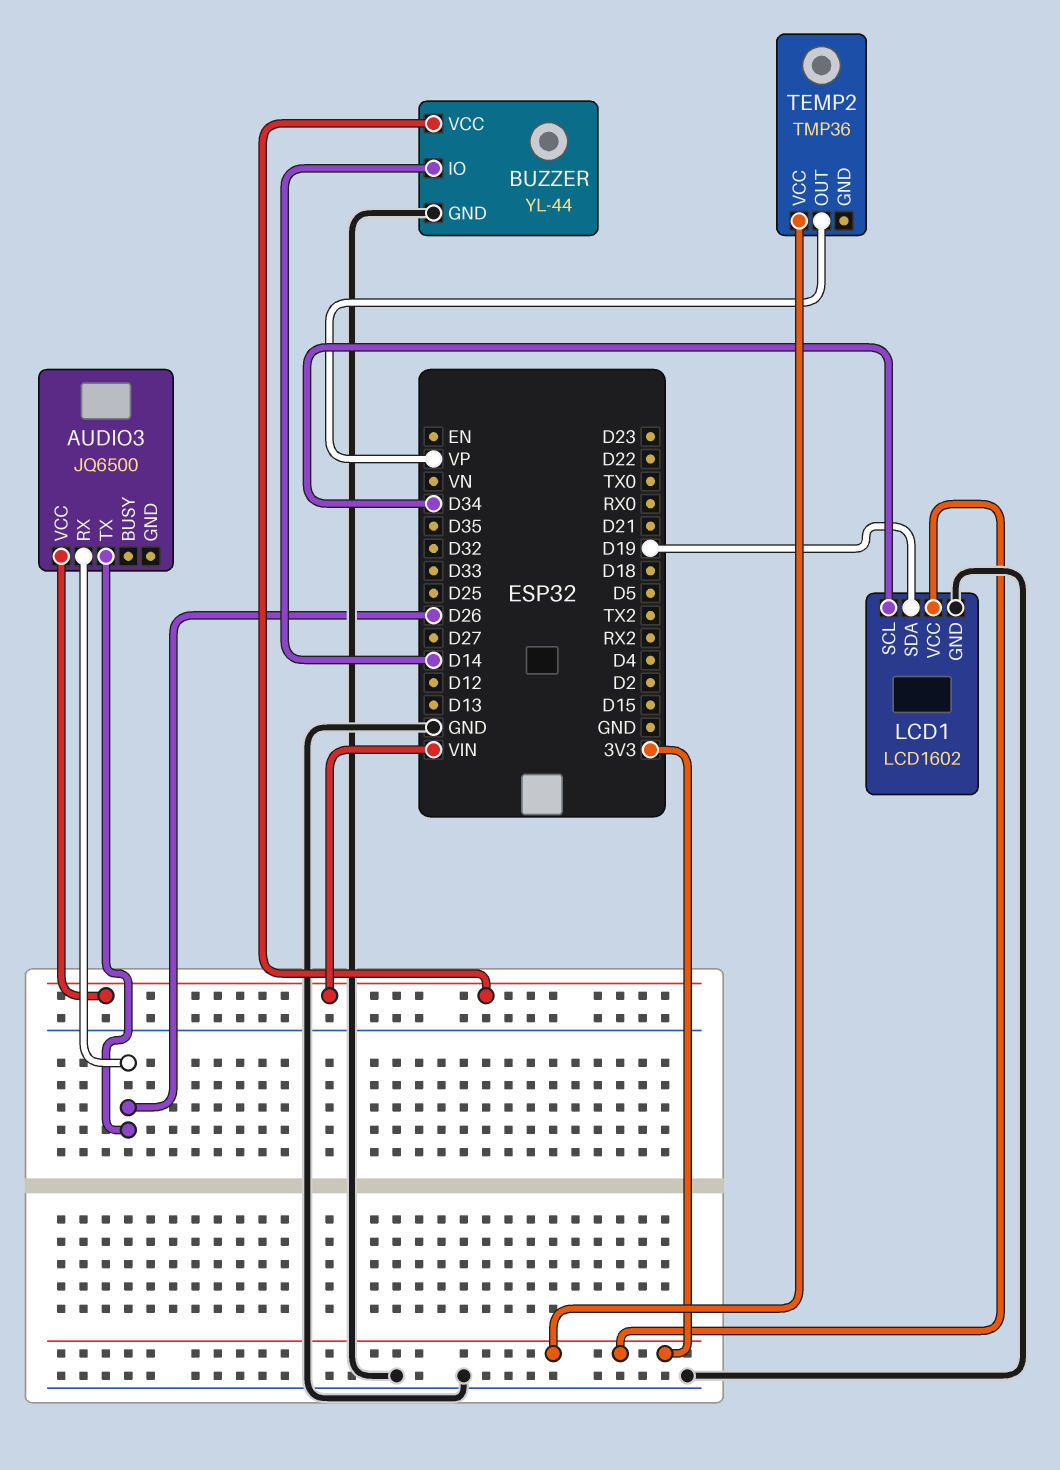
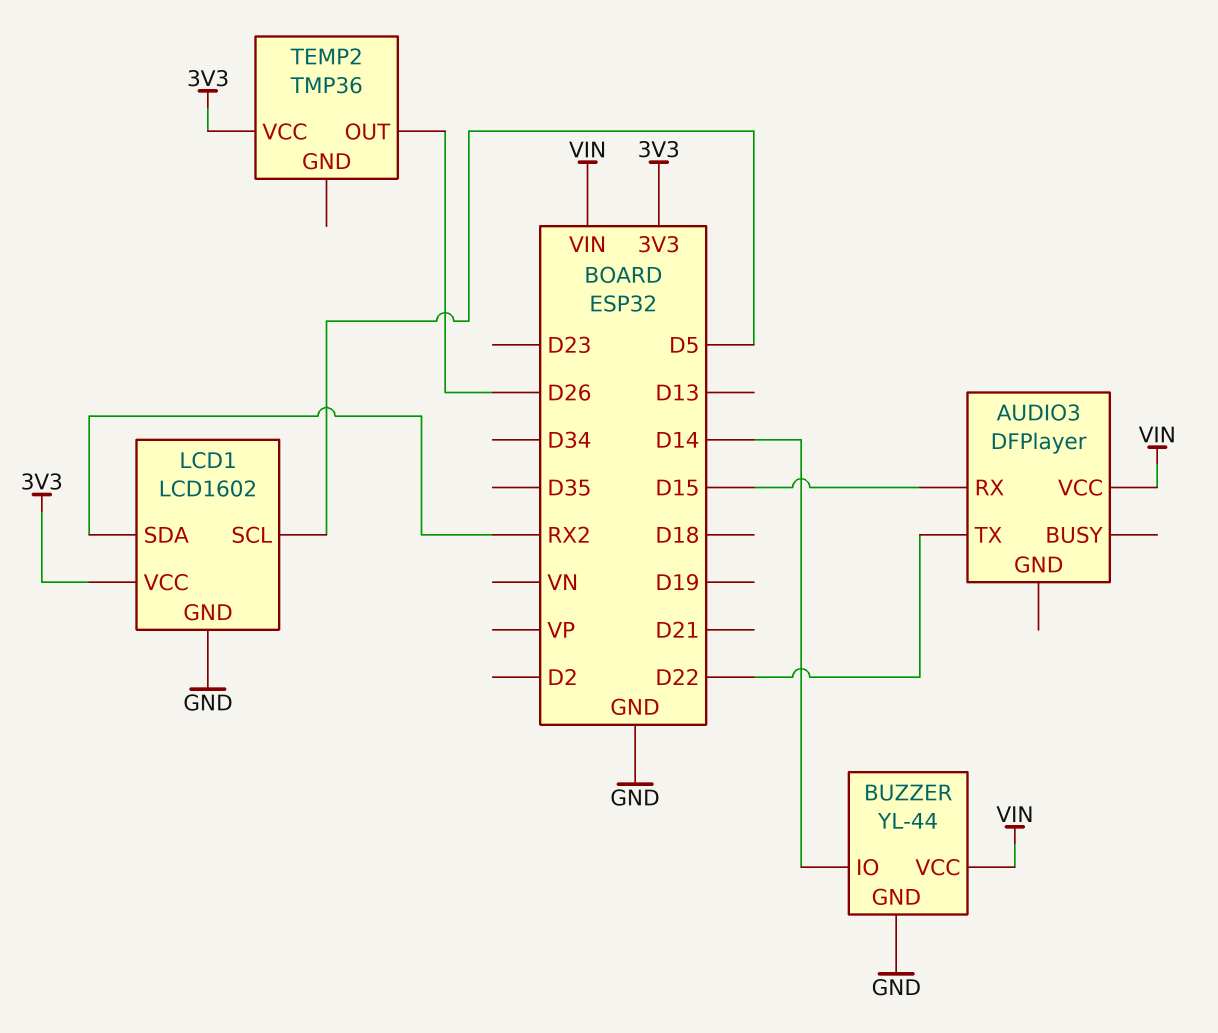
AUDIO3: JQ6500 -> DFPlayer
AUDIO3 pin RX: D26 -> D15
AUDIO3 pin TX: D26 -> D22
LCD1 pin SCL: D34 -> D5
LCD1 pin SDA: D19 -> RX2
TEMP2 pin OUT: VP -> D26

